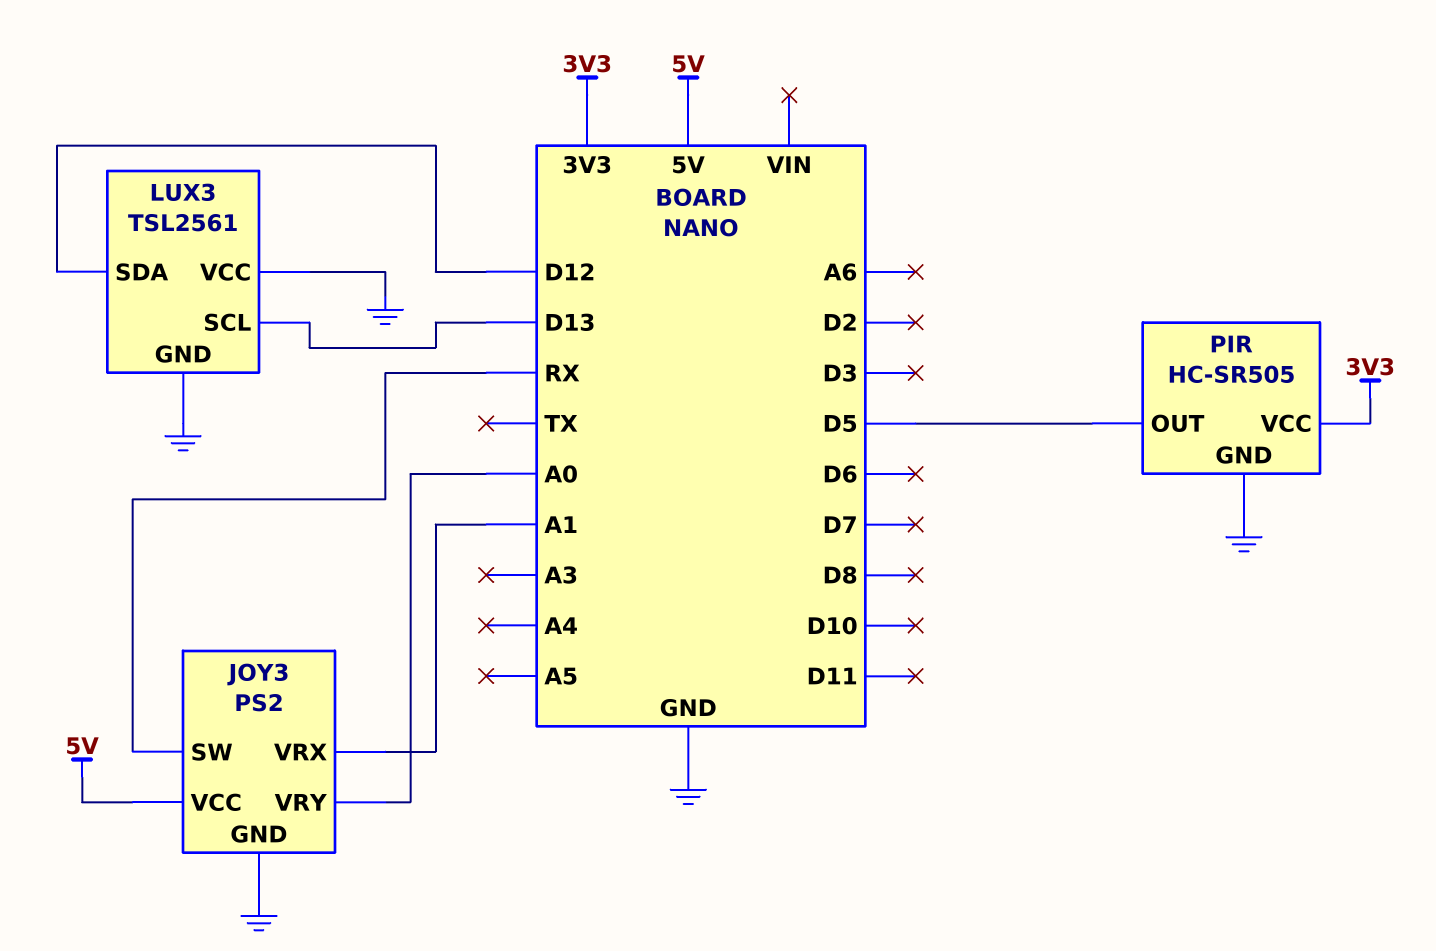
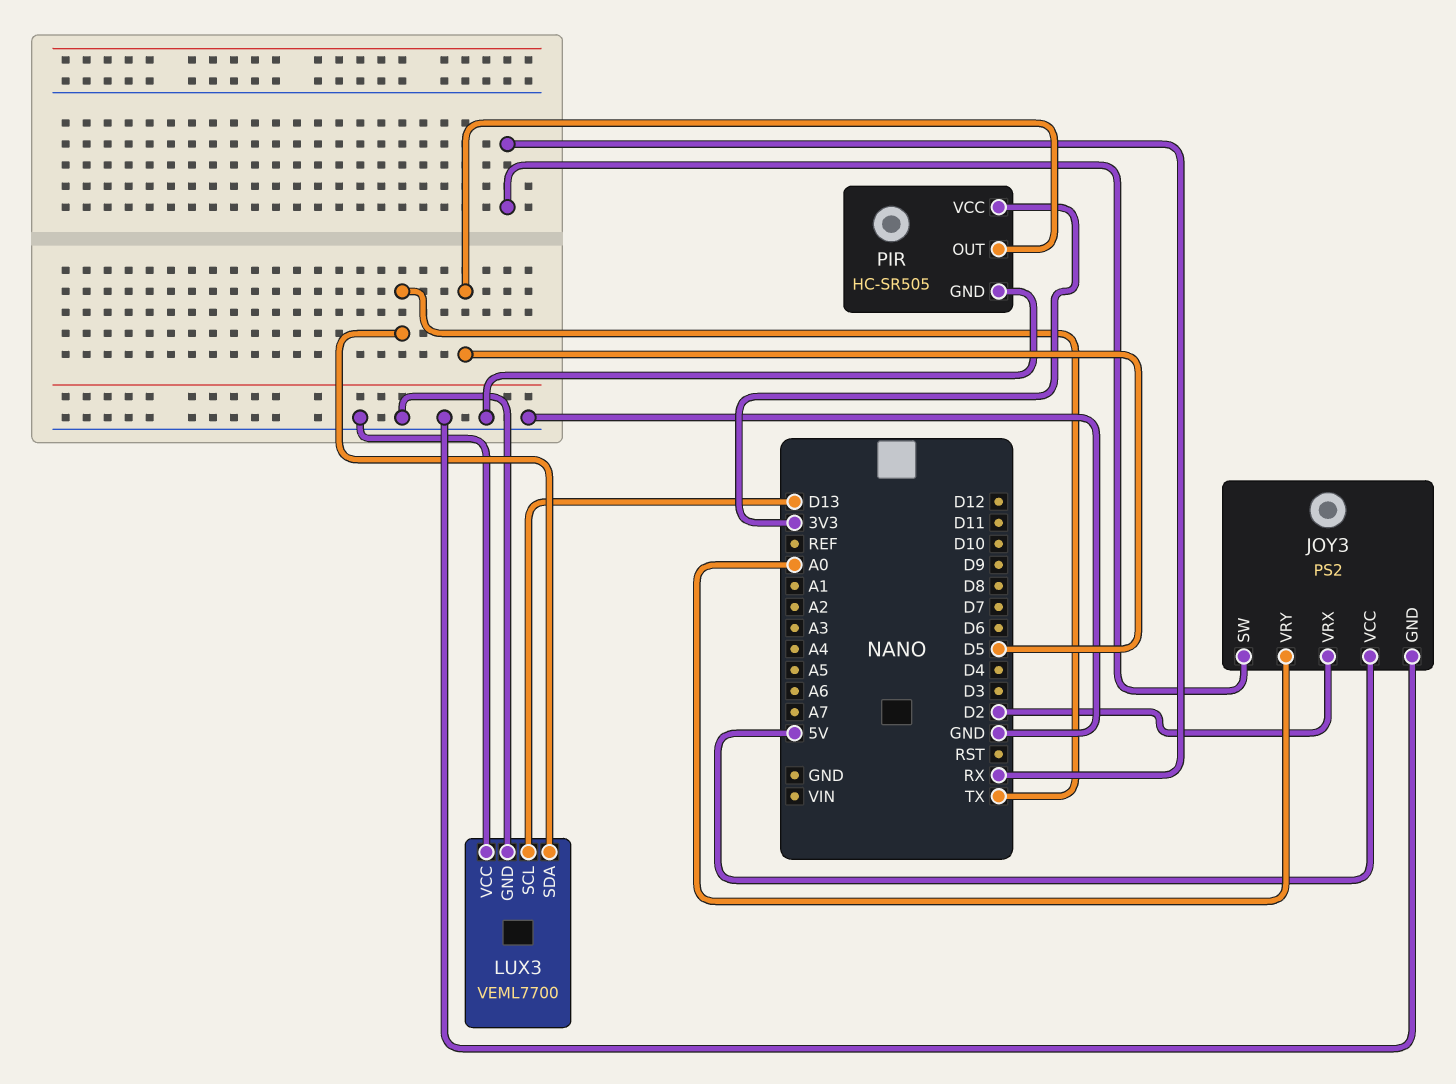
JOY3 pin VRX: A1 -> D2
LUX3: TSL2561 -> VEML7700
LUX3 pin SDA: D12 -> TX

